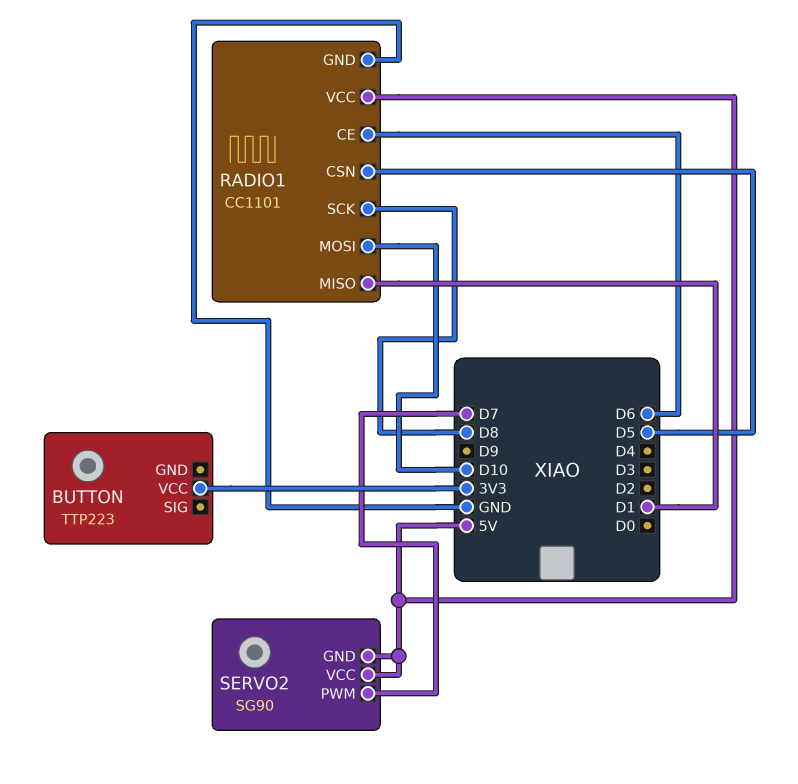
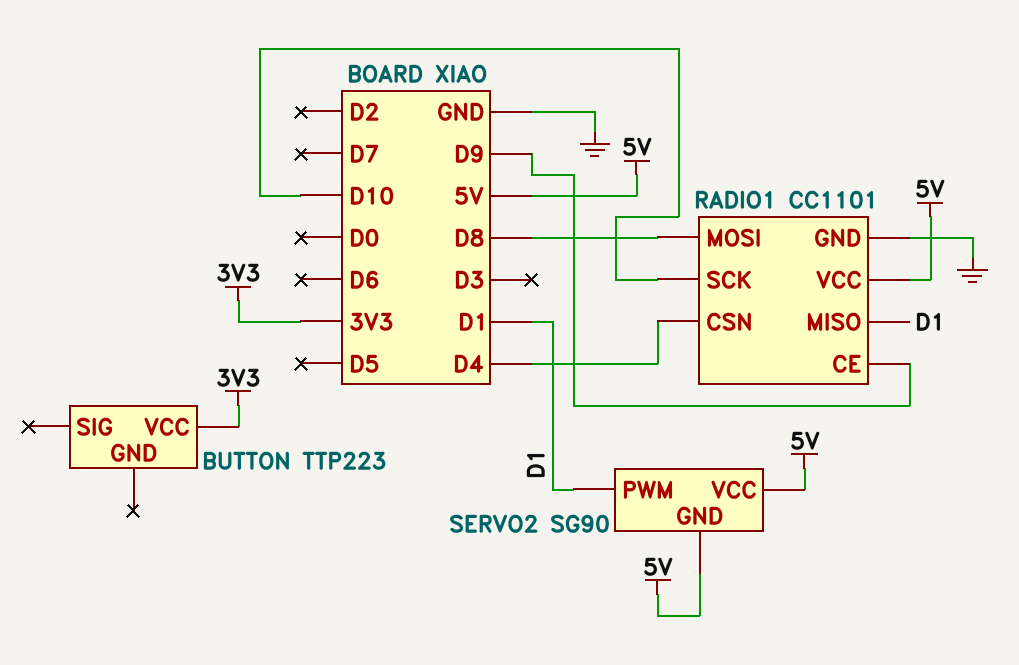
RADIO1 pin CE: D6 -> D9
RADIO1 pin CSN: D5 -> D4
RADIO1 pin MOSI: D10 -> D8
RADIO1 pin SCK: D8 -> D10
SERVO2 pin PWM: D7 -> D1

